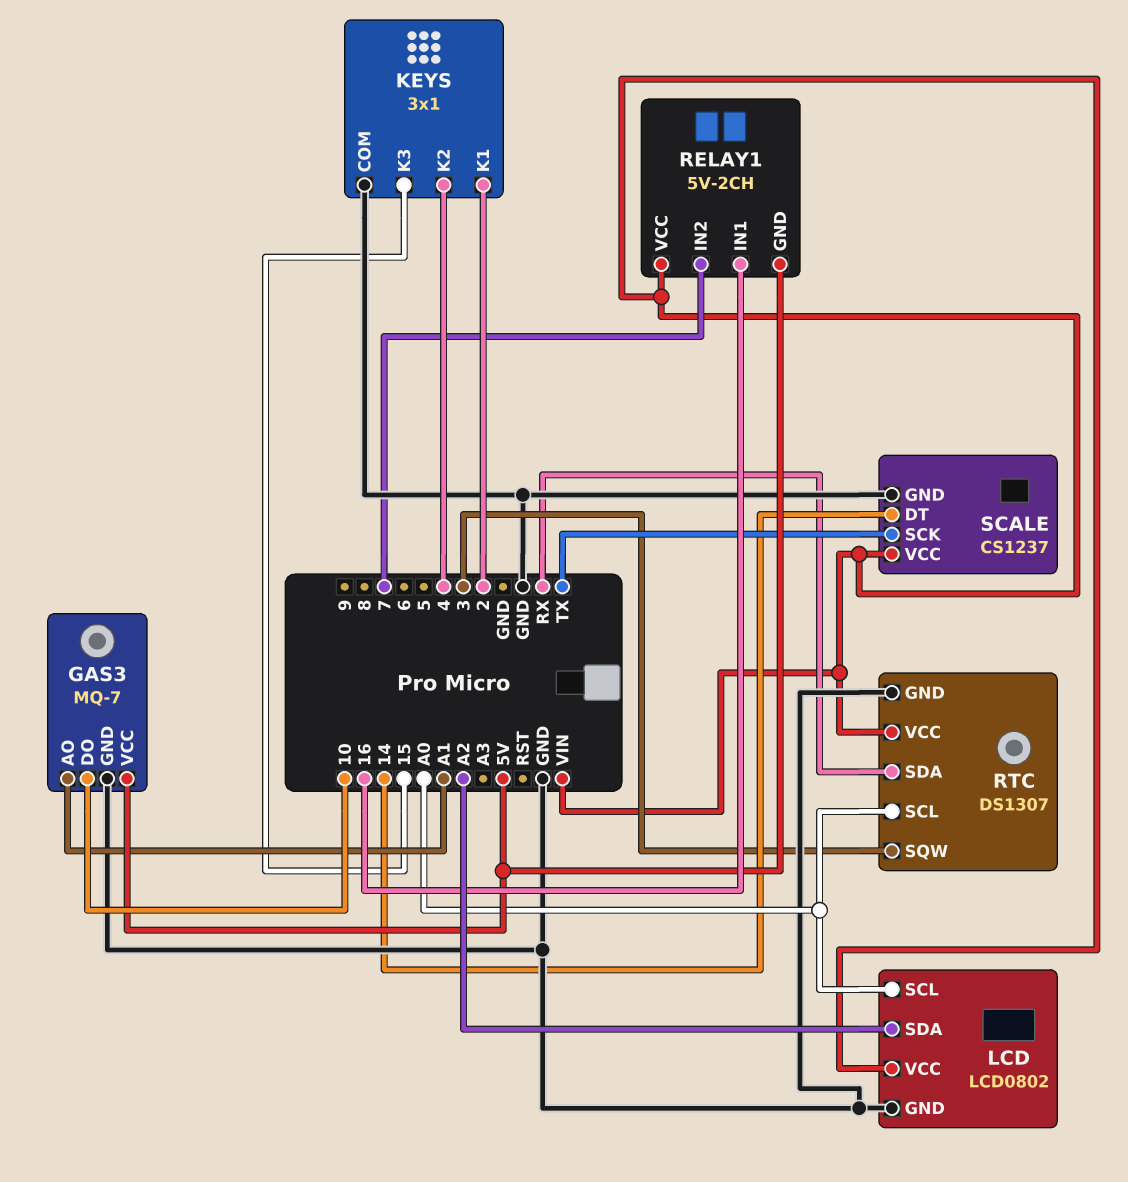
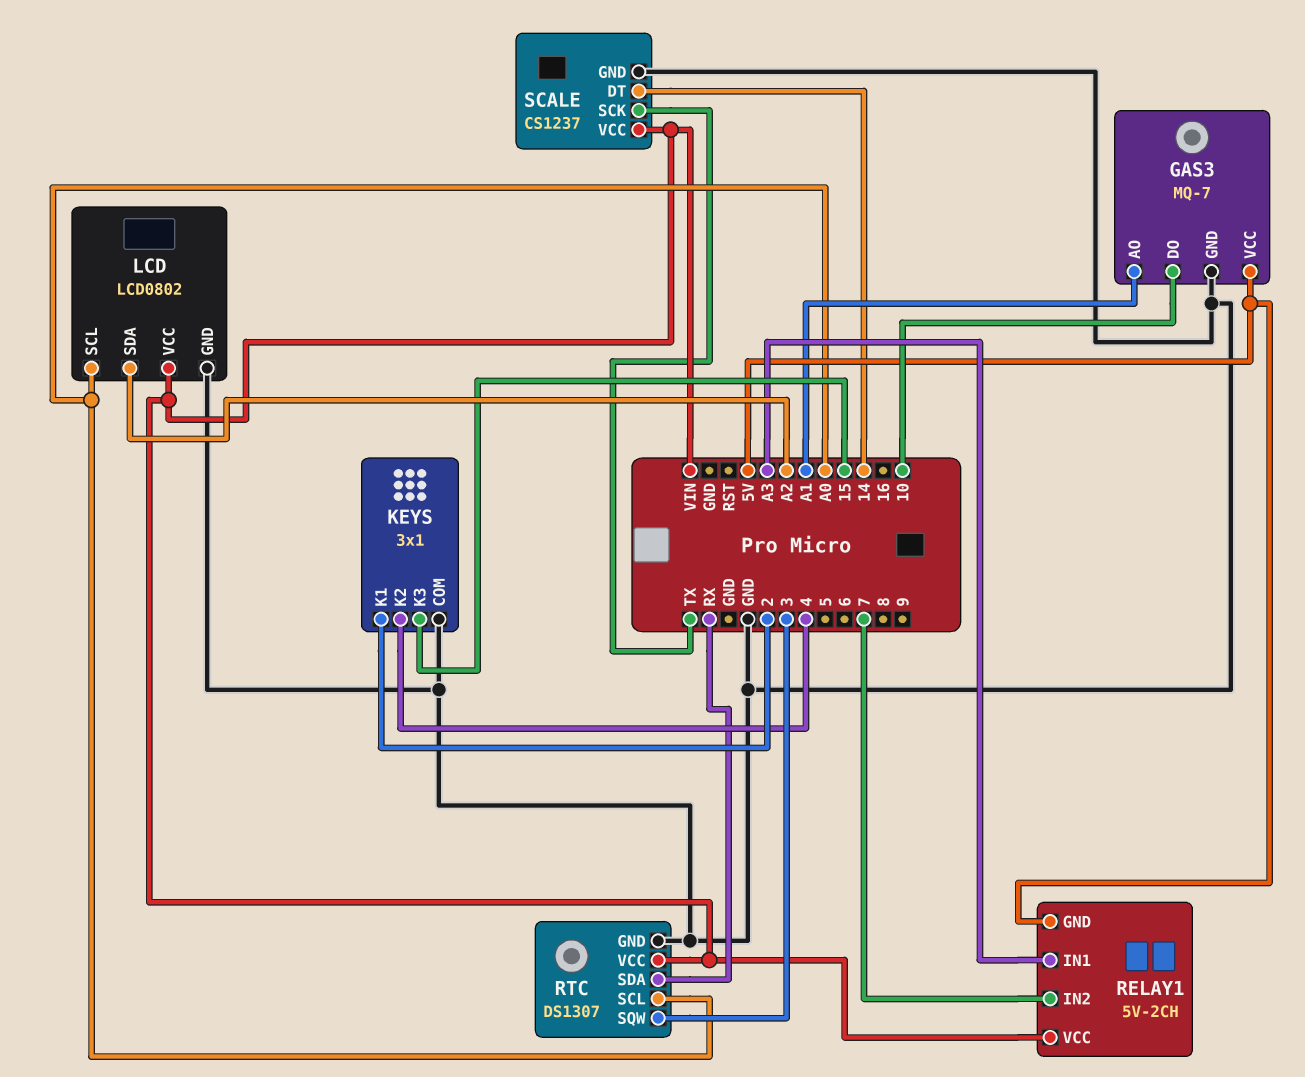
RELAY1 pin IN1: 16 -> A3

